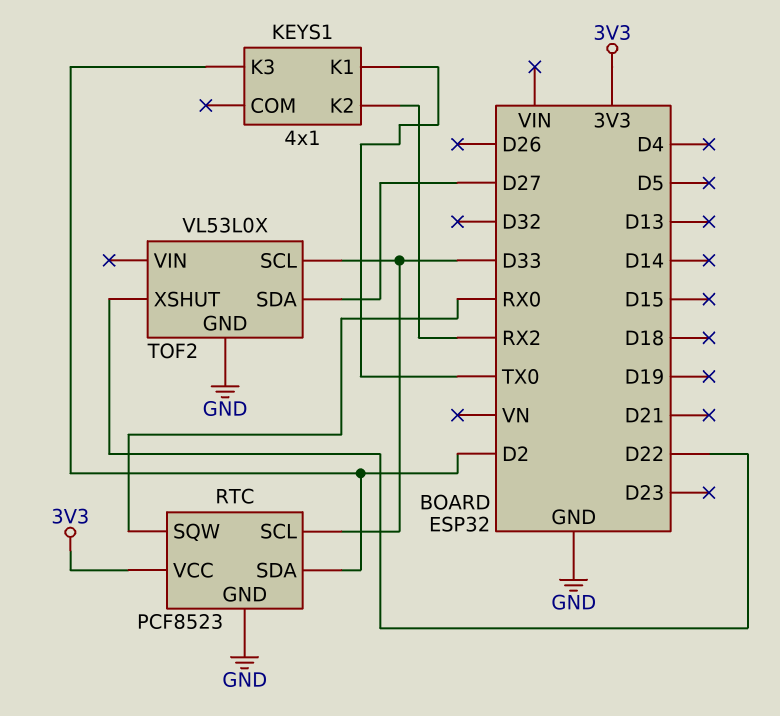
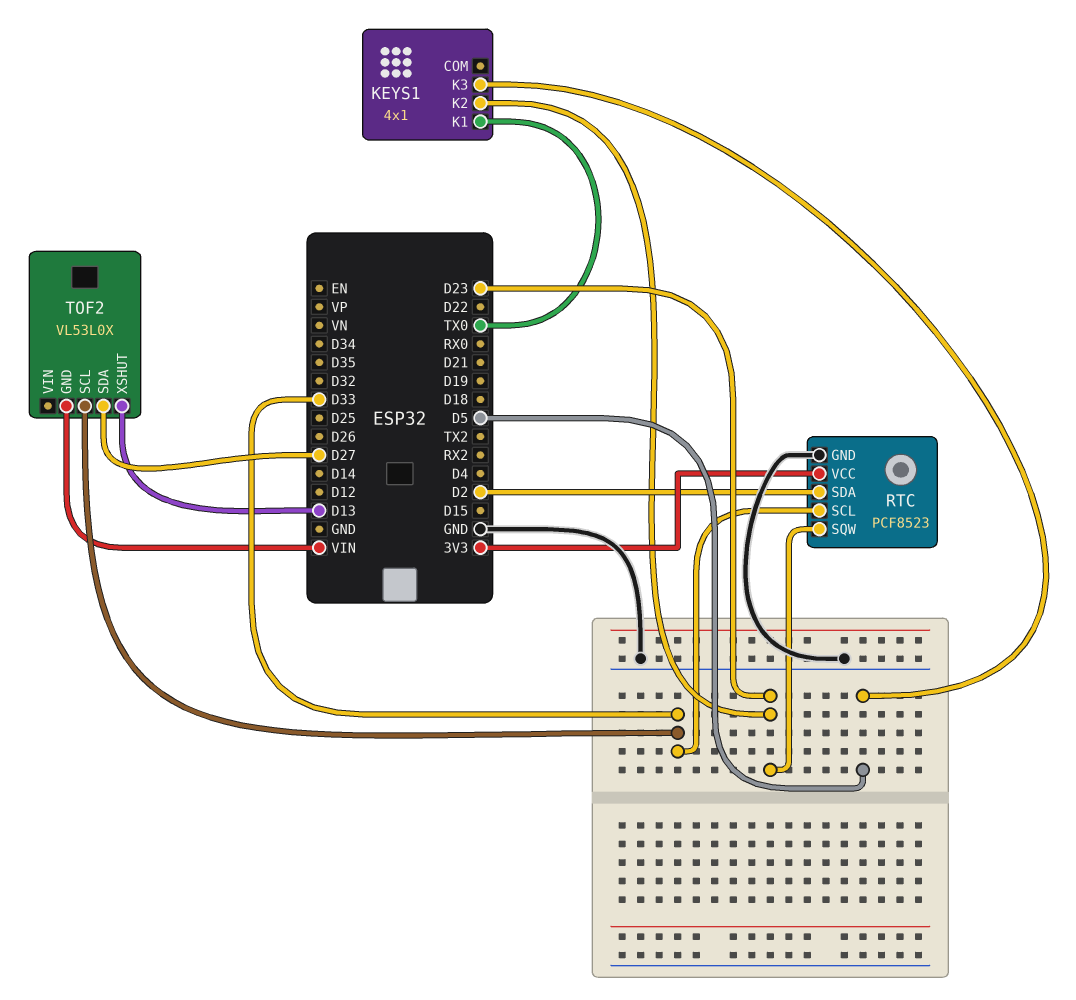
KEYS1 pin K2: RX2 -> D23
KEYS1 pin K3: D2 -> D5
RTC pin SQW: RX0 -> D23
TOF2 pin GND: GND -> VIN
TOF2 pin XSHUT: D22 -> D13

